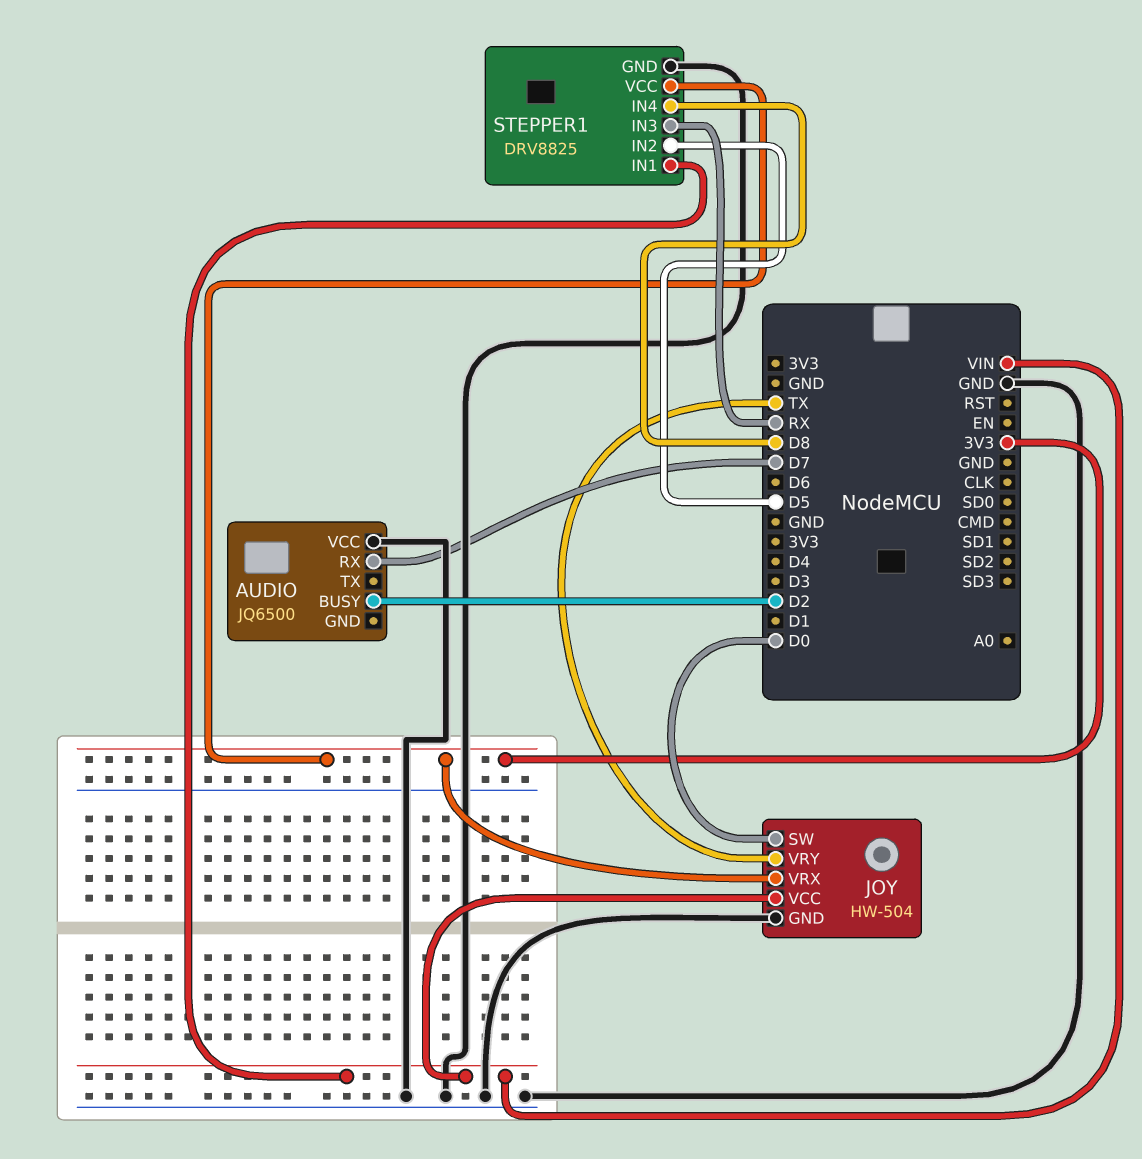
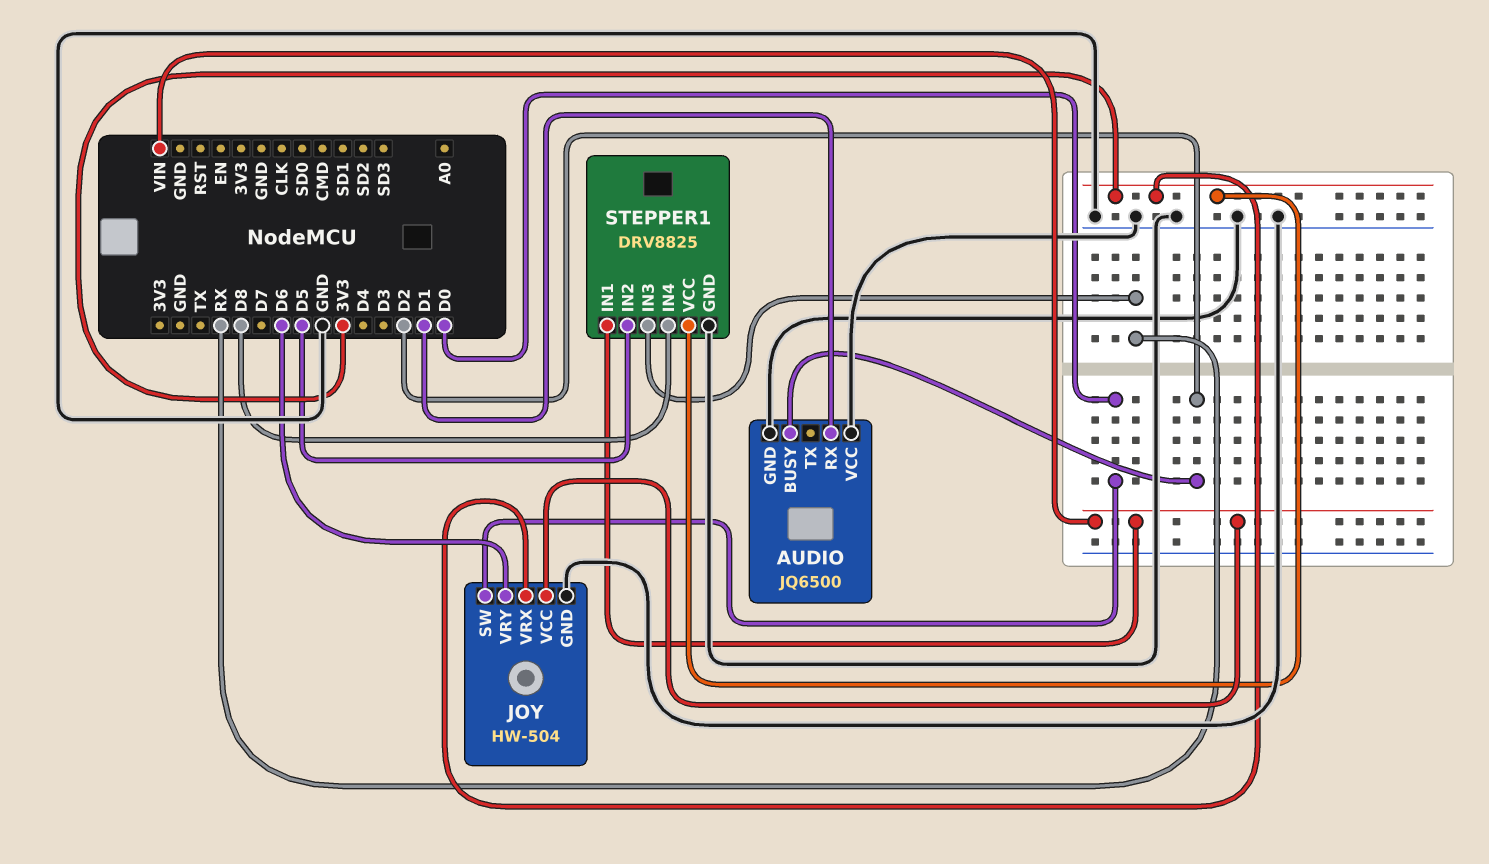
AUDIO pin GND: none -> GND
AUDIO pin RX: D7 -> D1
JOY pin VRY: TX -> D6

